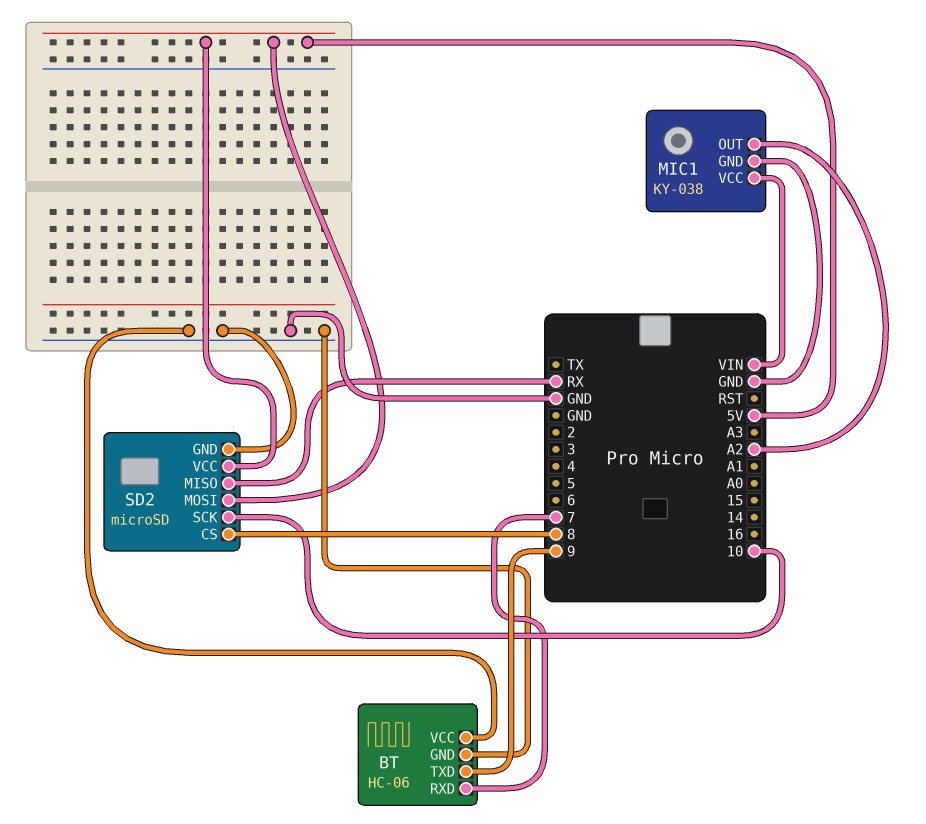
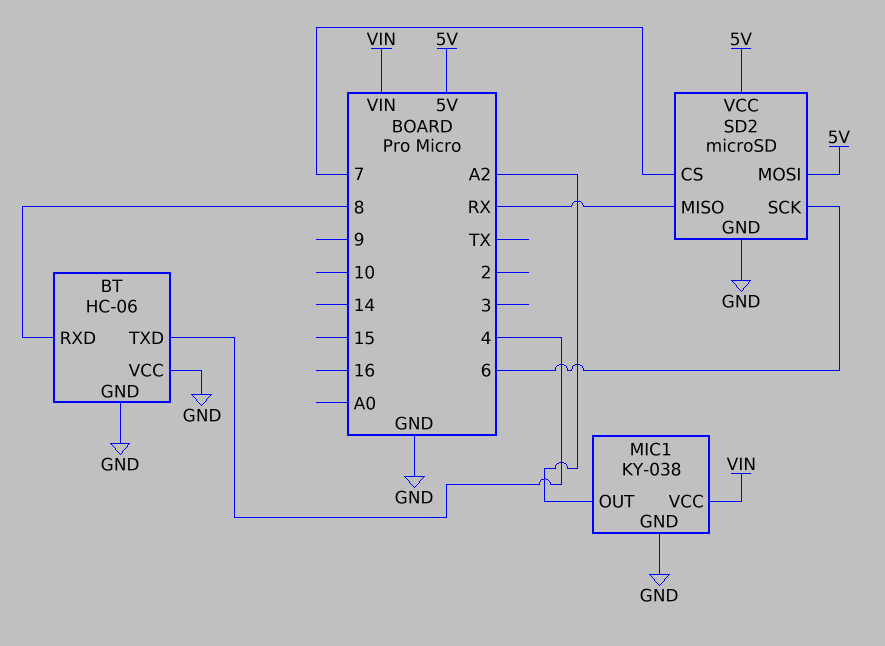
BT pin RXD: 7 -> 8
BT pin TXD: 9 -> 4
SD2 pin CS: 8 -> 7
SD2 pin SCK: 10 -> 6

